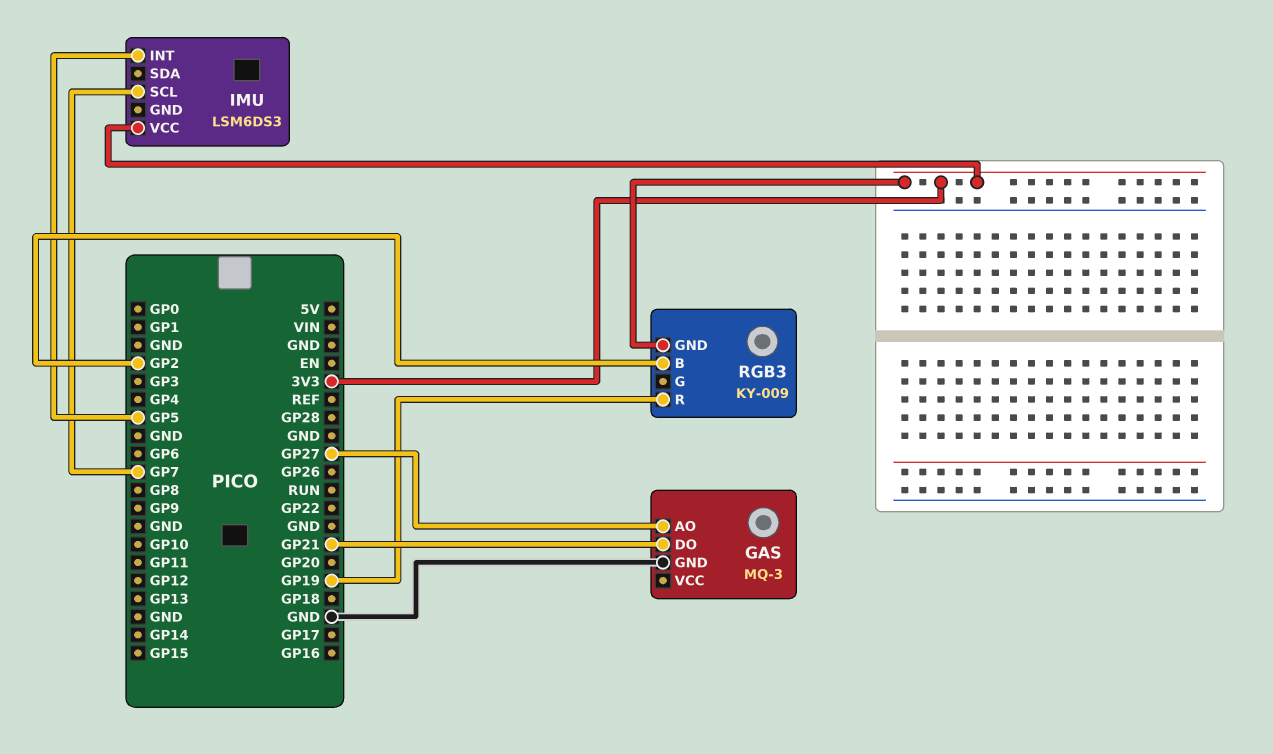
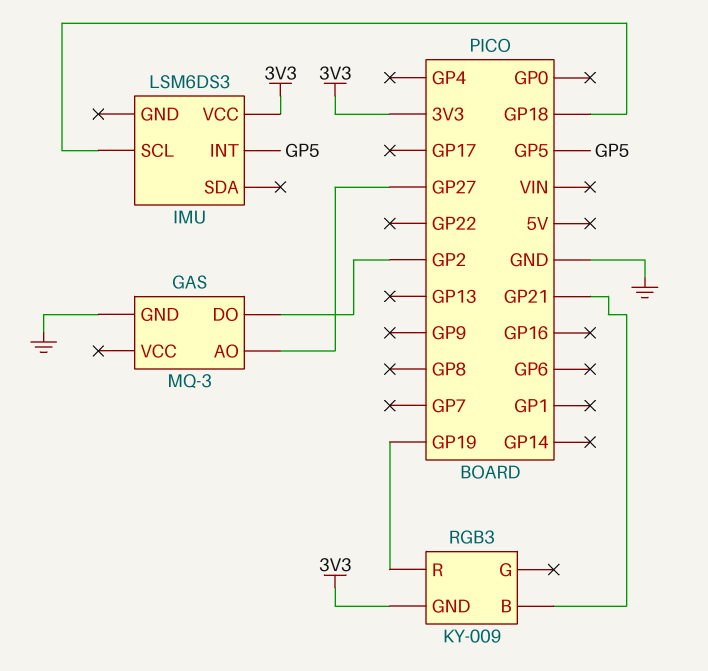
GAS pin DO: GP21 -> GP2
IMU pin SCL: GP7 -> GP18
RGB3 pin B: GP2 -> GP21

